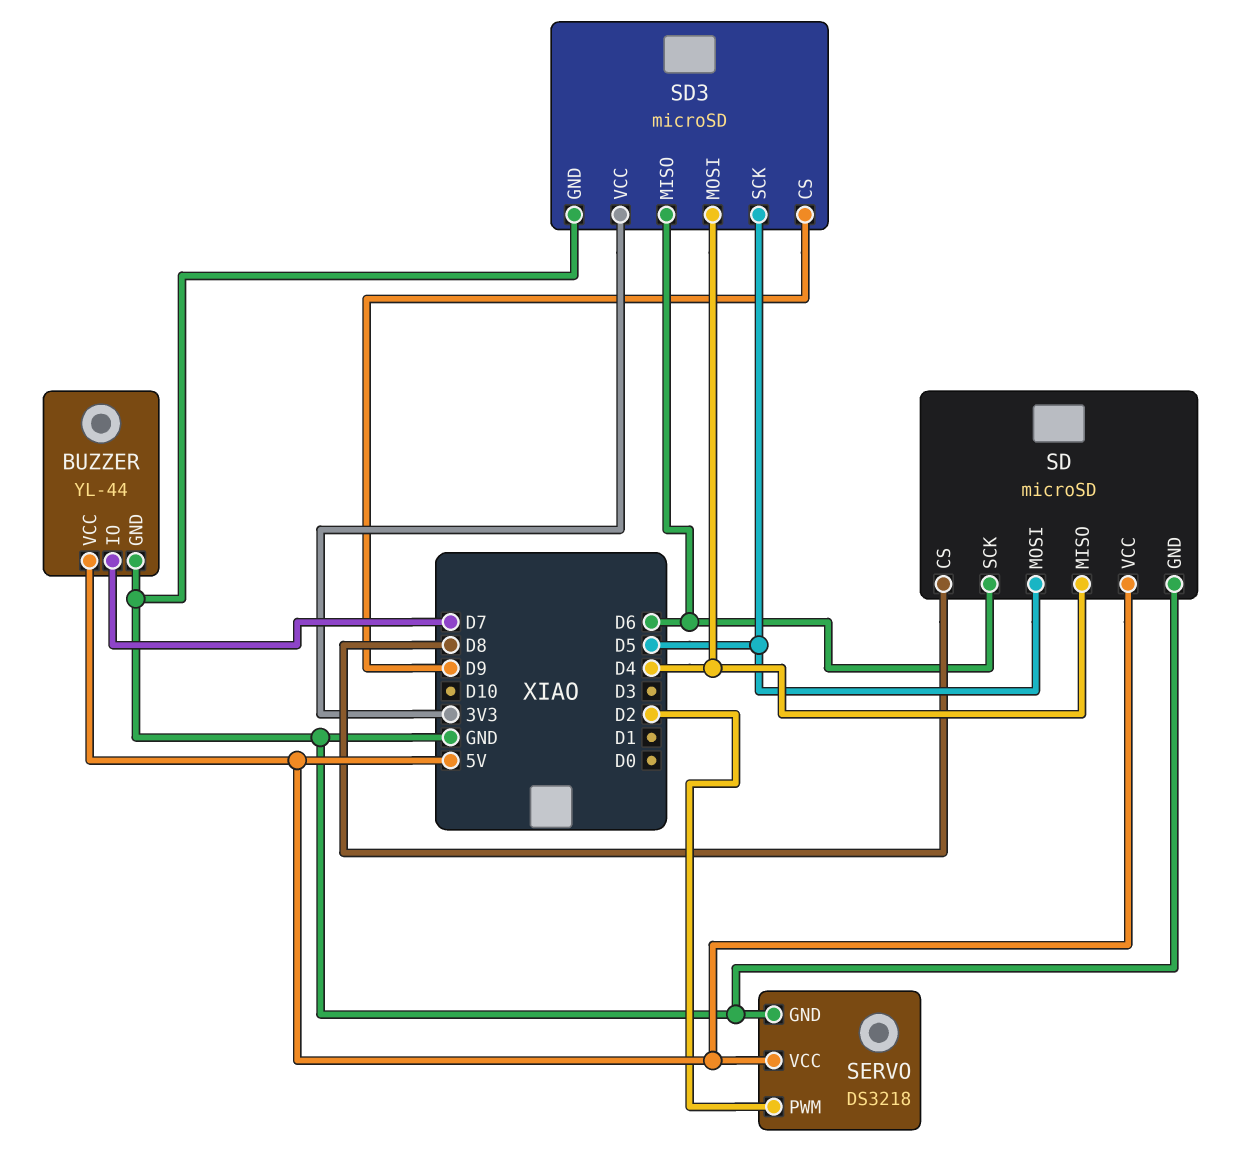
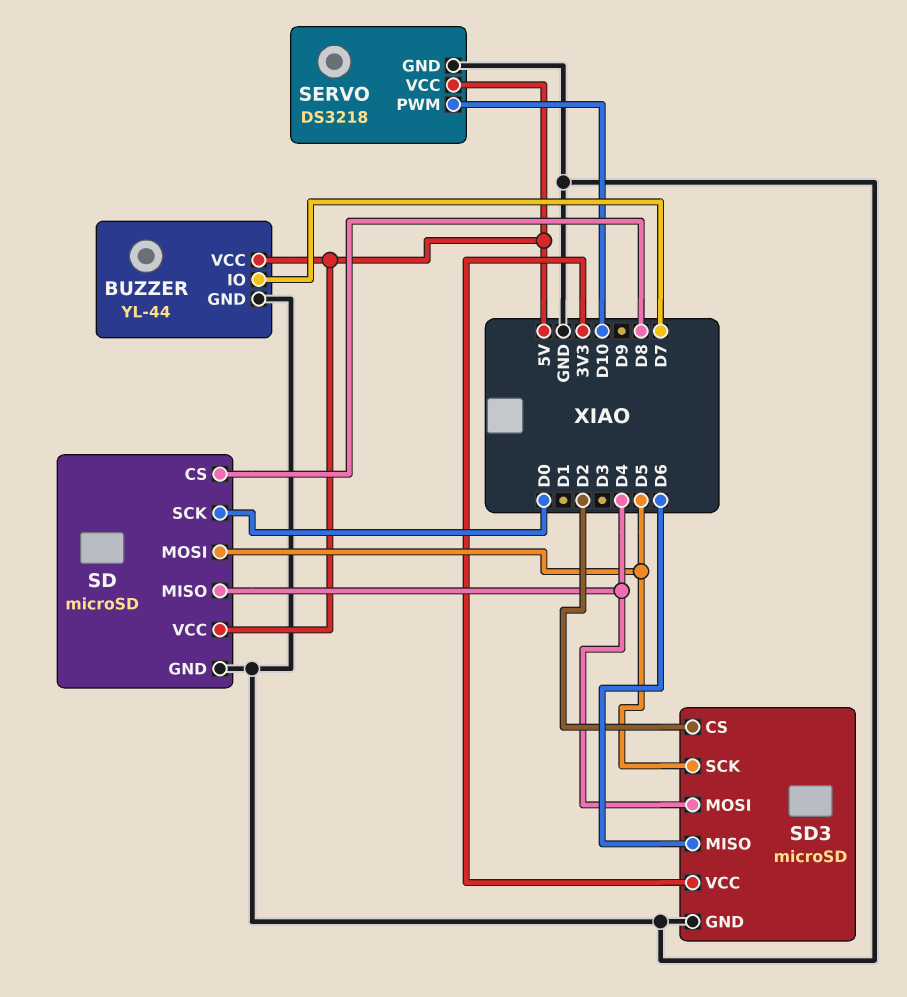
SD pin SCK: D6 -> D0
SD3 pin CS: D9 -> D2
SERVO pin PWM: D2 -> D10

